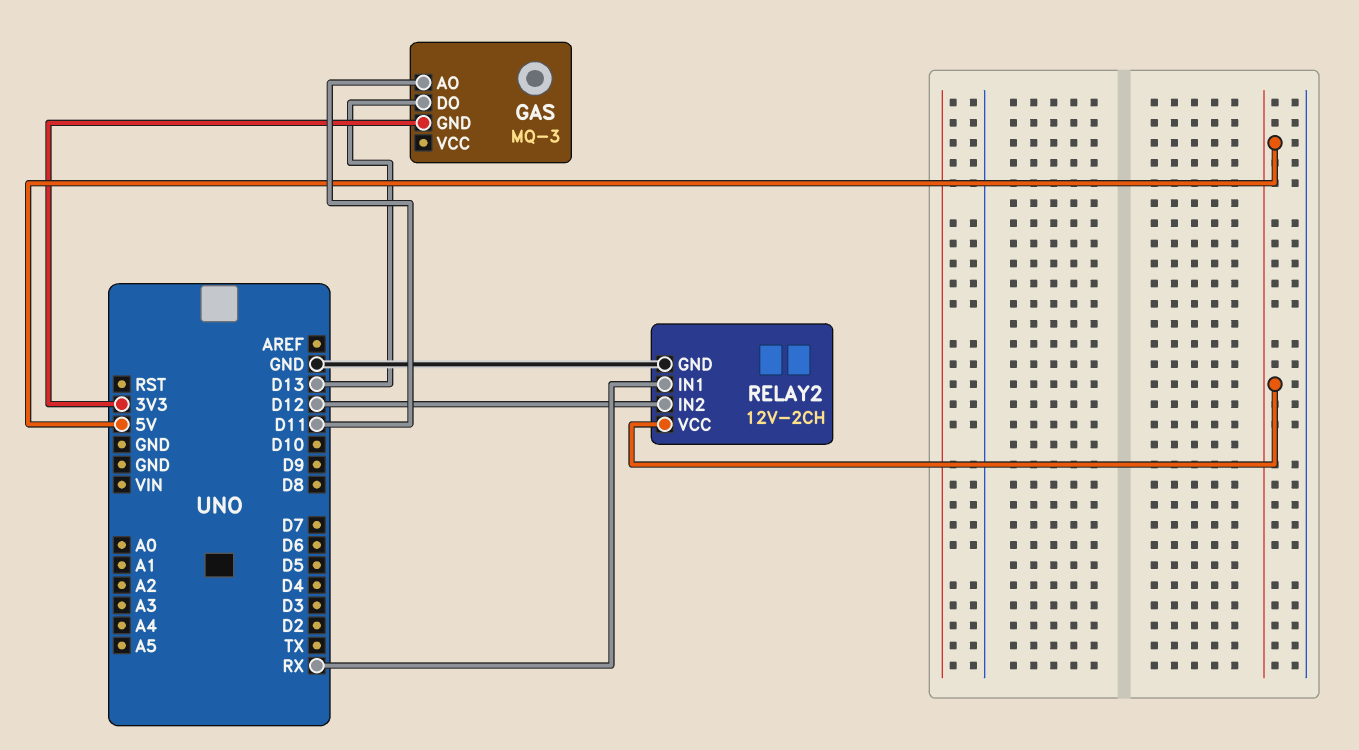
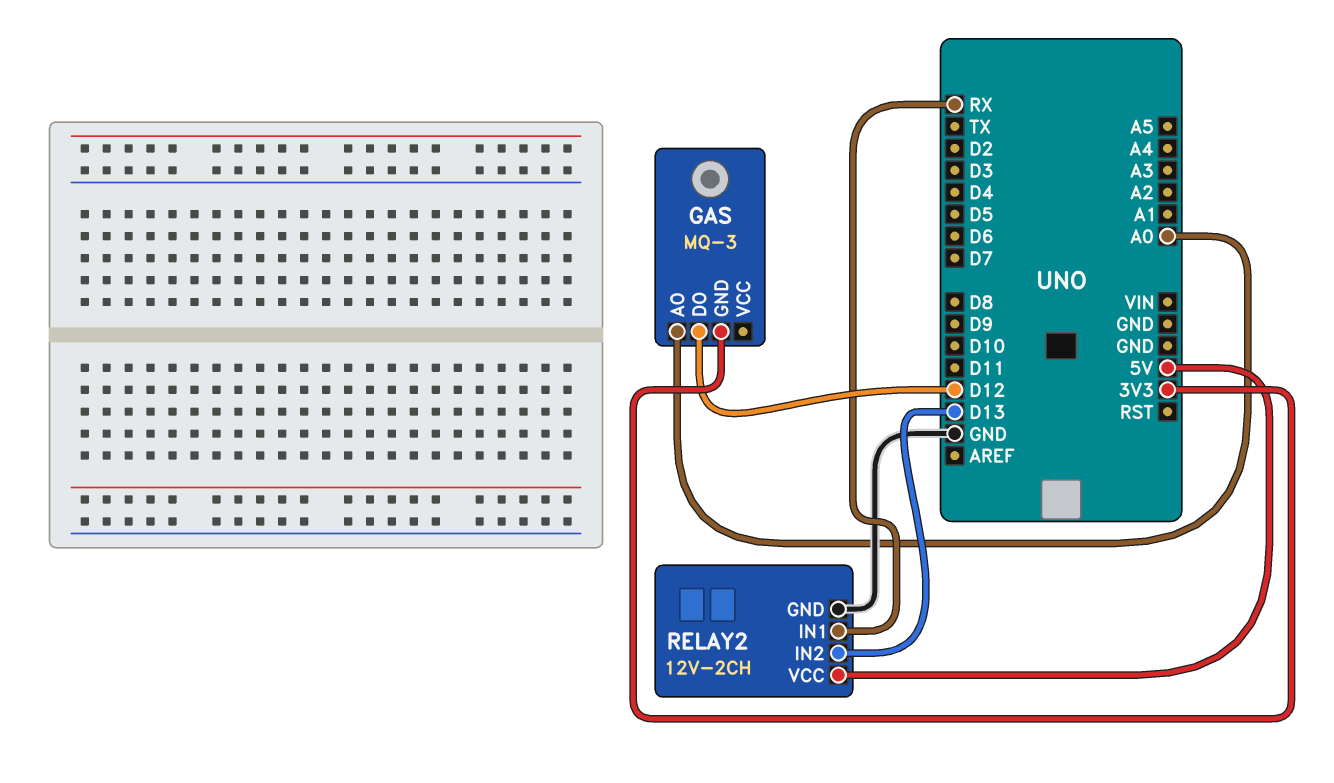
GAS pin AO: D11 -> A0
GAS pin DO: D13 -> D12
RELAY2 pin IN2: D12 -> D13

